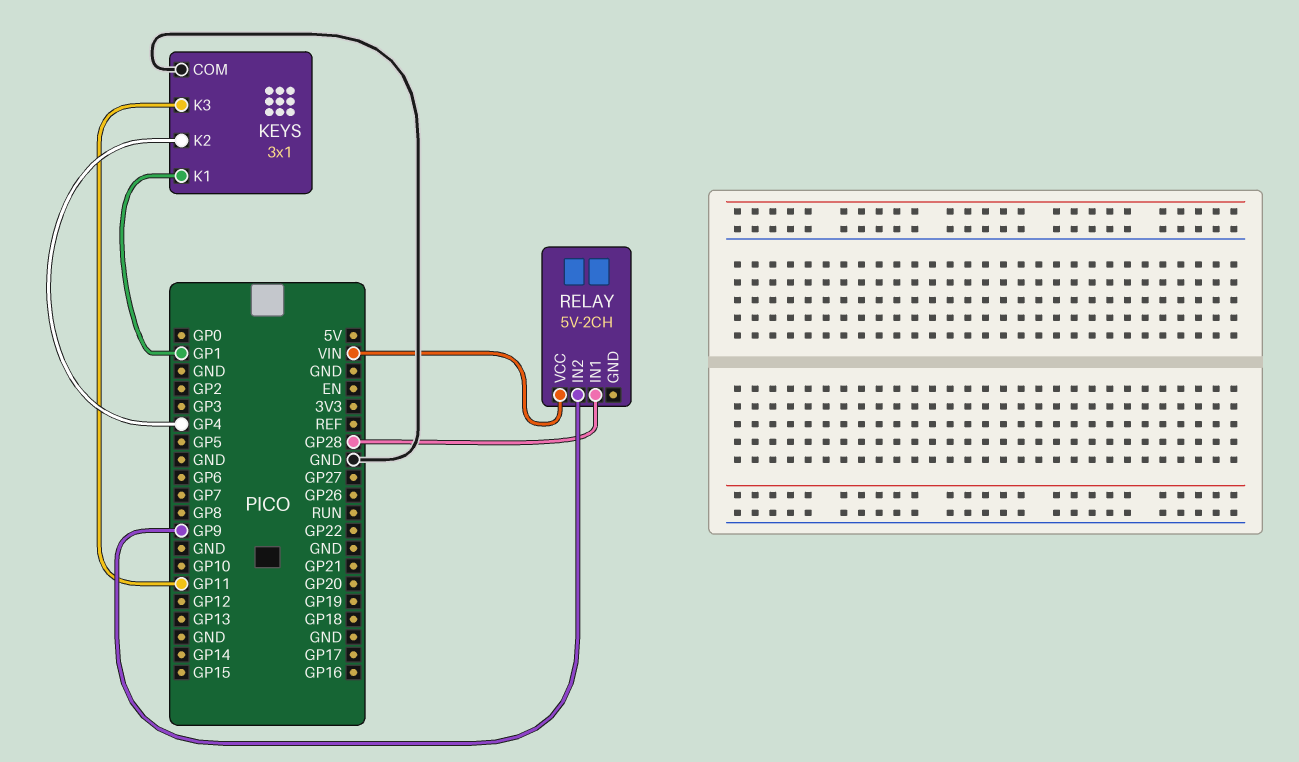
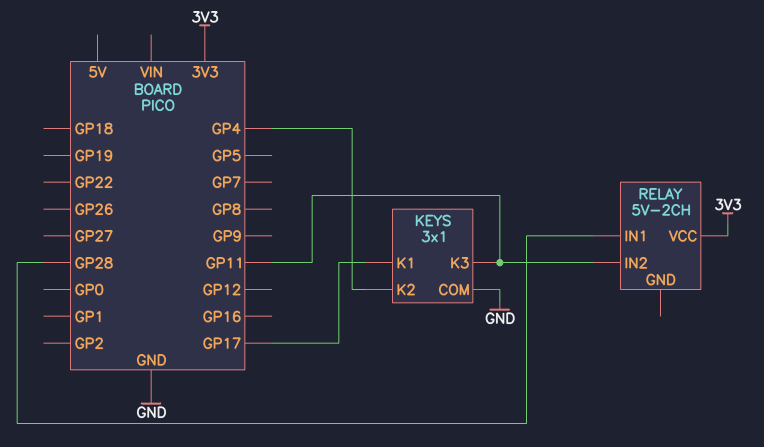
KEYS pin K1: GP1 -> GP17
RELAY pin IN2: GP9 -> GP11
RELAY pin VCC: VIN -> 3V3

